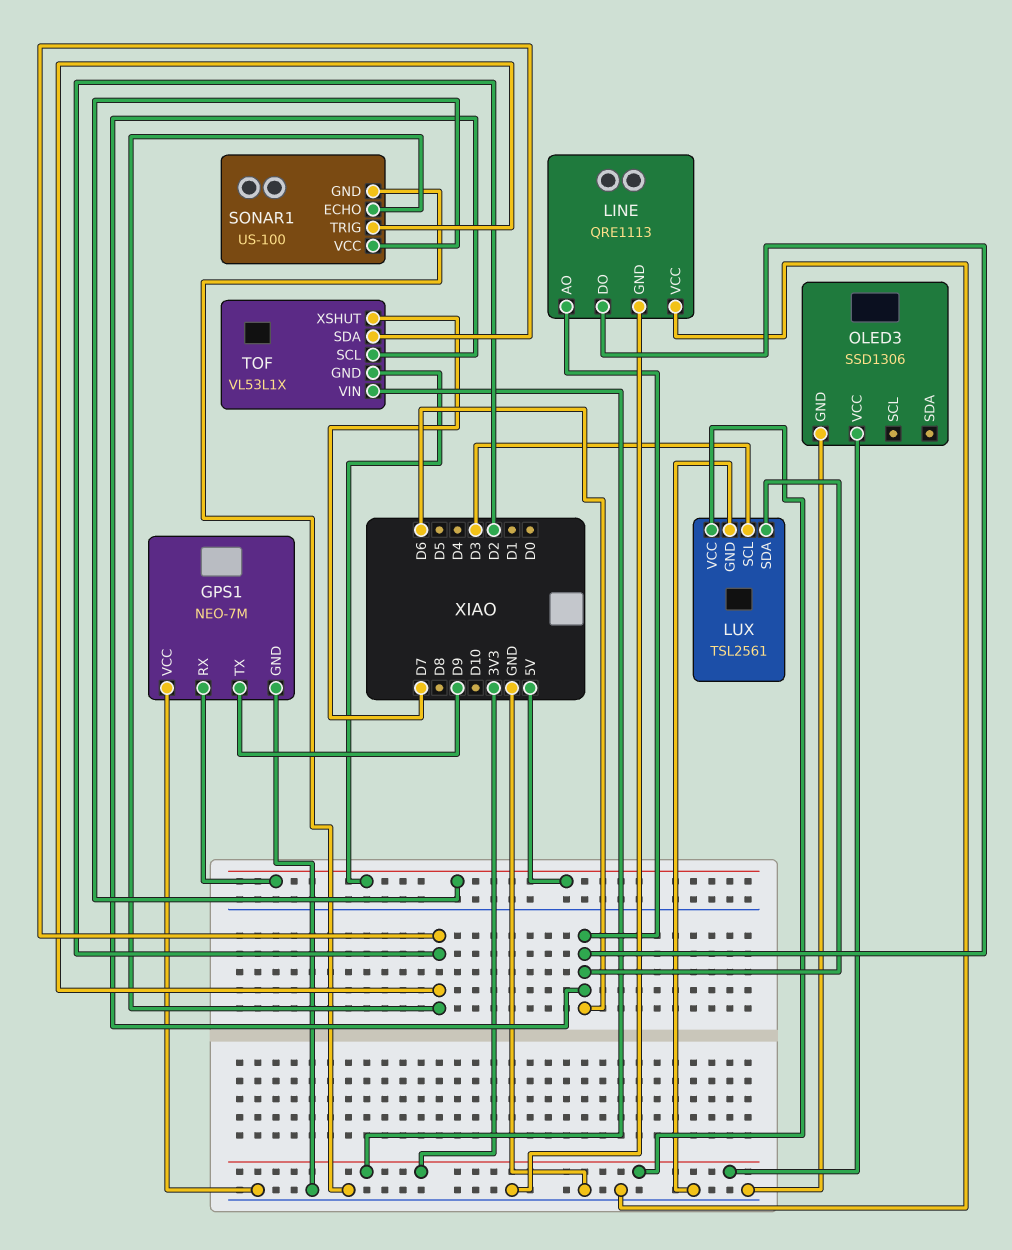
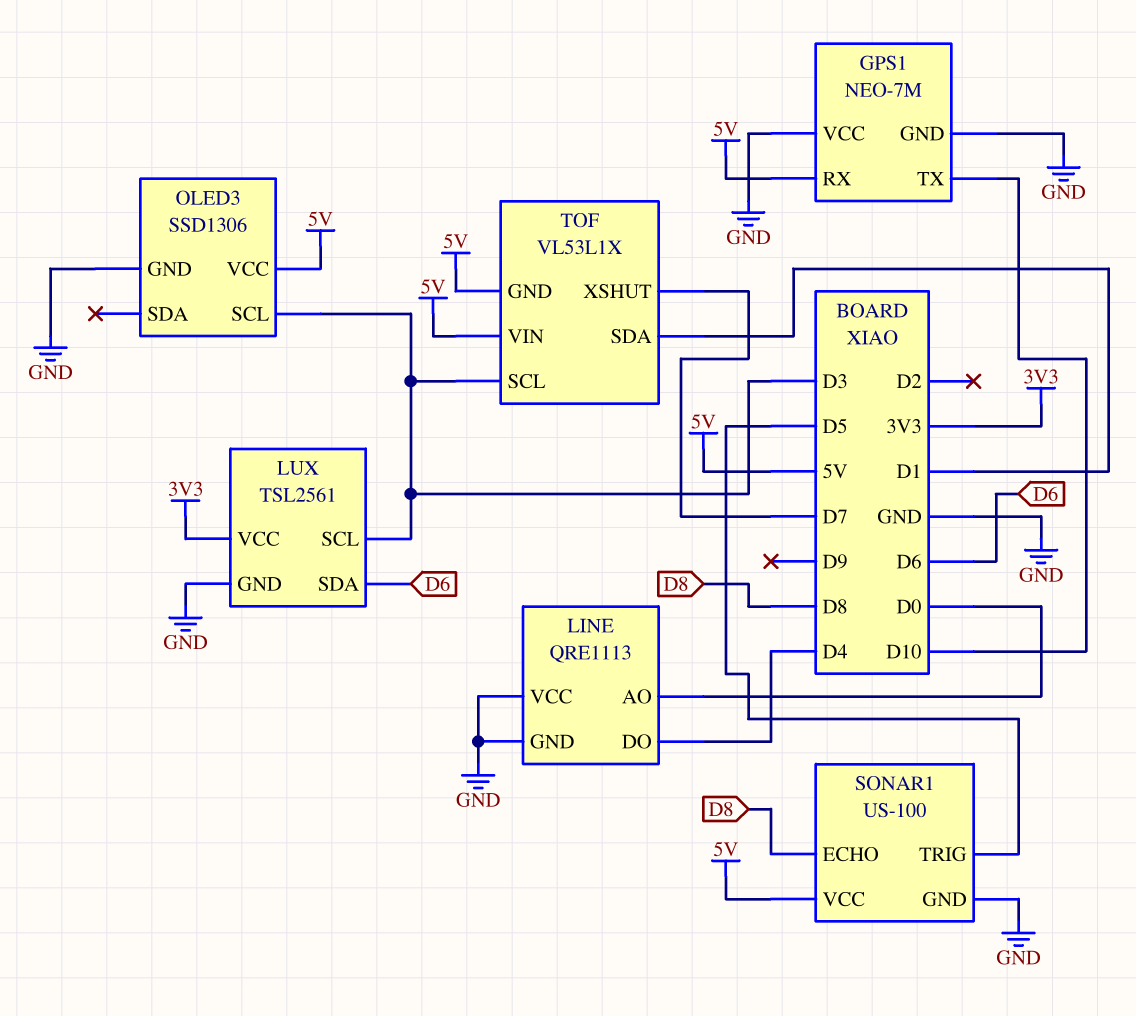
GPS1 pin TX: D9 -> D10
LINE pin AO: D6 -> D0
LINE pin DO: D6 -> D4
OLED3 pin SCL: none -> D3
OLED3 pin VCC: 3V3 -> 5V
SONAR1 pin ECHO: D2 -> D8
SONAR1 pin TRIG: D2 -> D5
TOF pin SCL: D6 -> D3
TOF pin SDA: D2 -> D1
TOF pin VIN: 3V3 -> 5V

